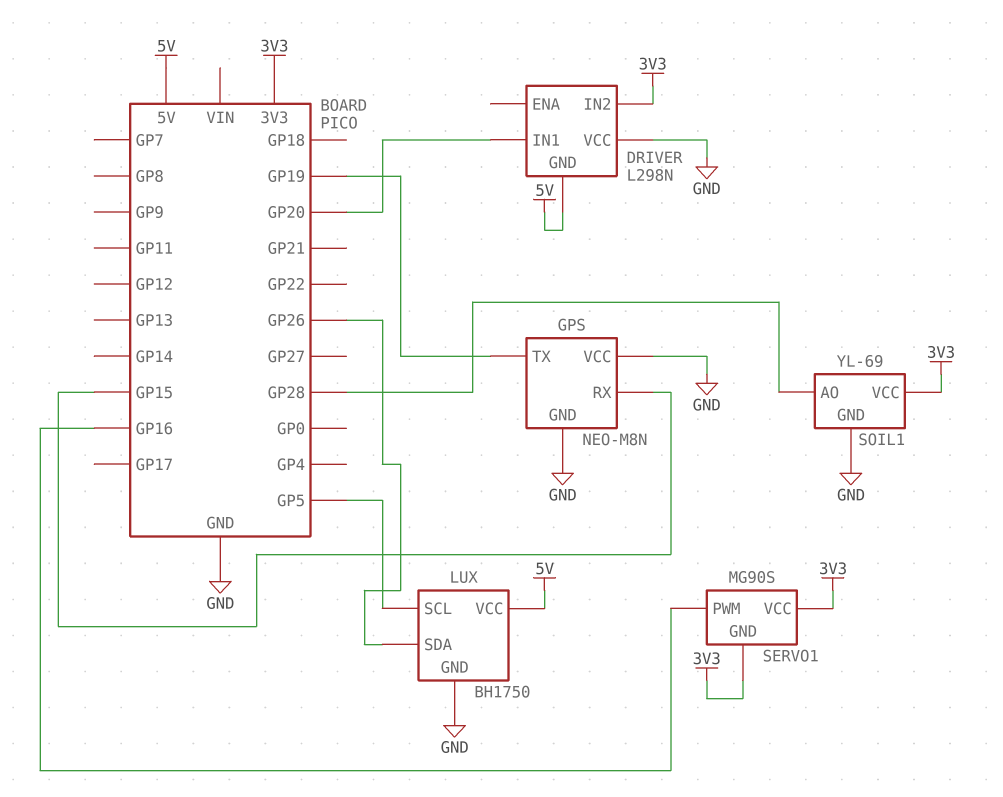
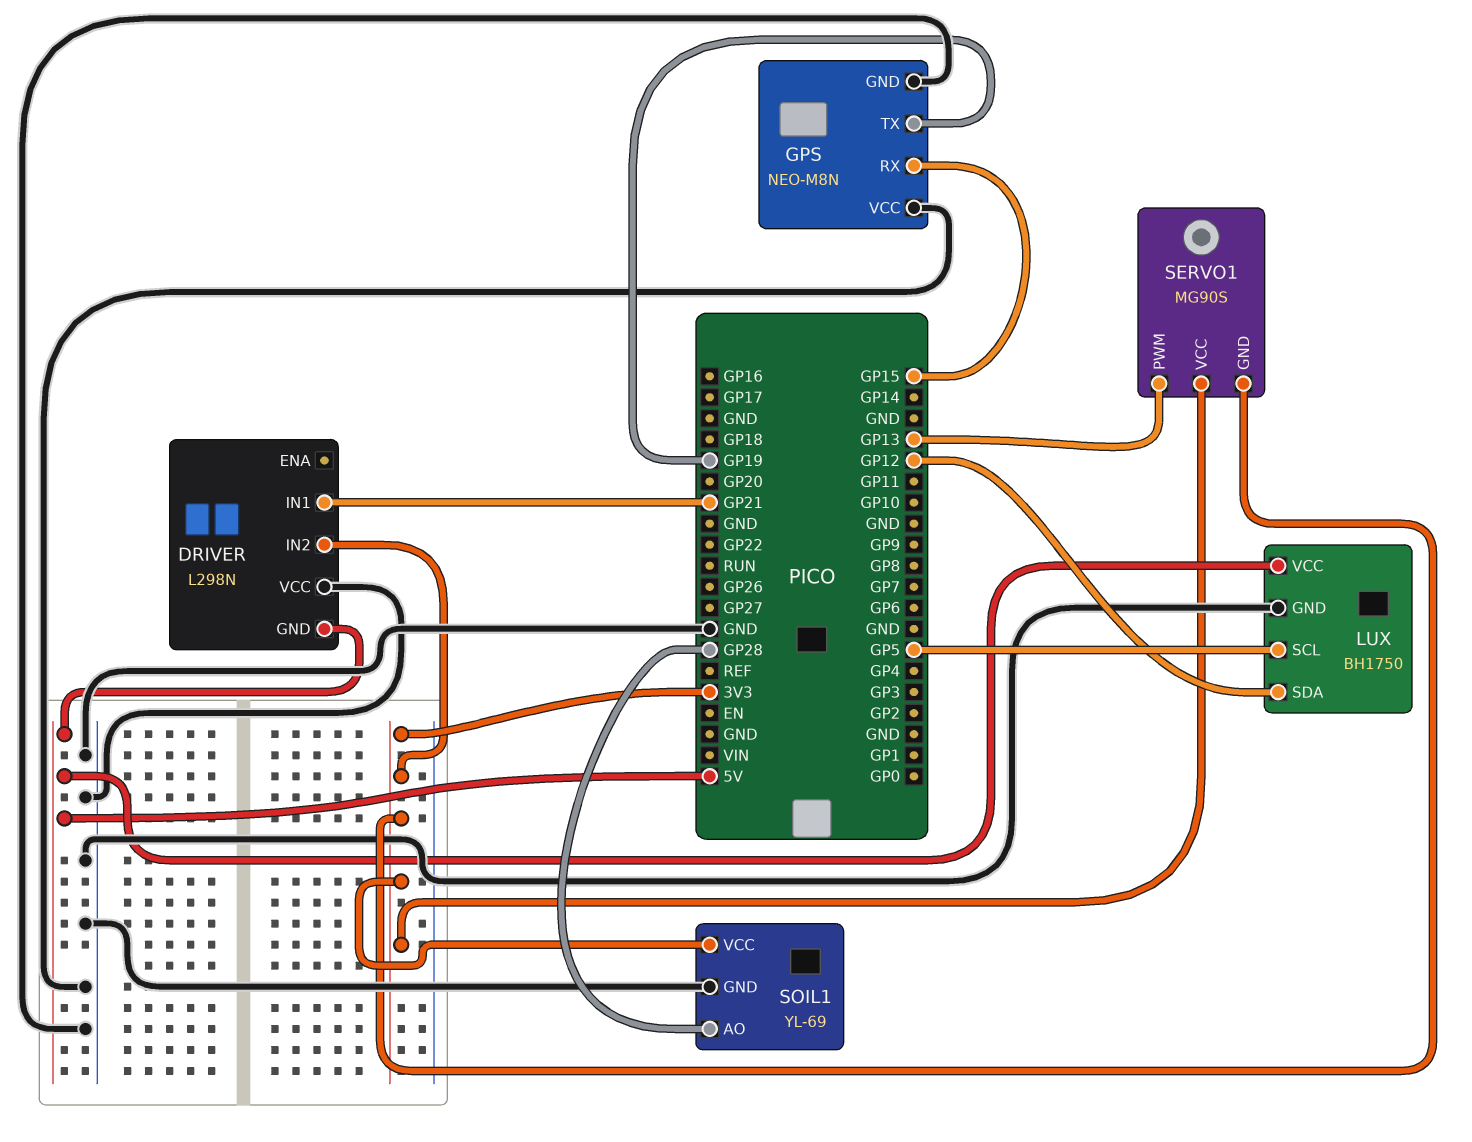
DRIVER pin IN1: GP20 -> GP21
LUX pin SDA: GP26 -> GP12
SERVO1 pin PWM: GP16 -> GP13

